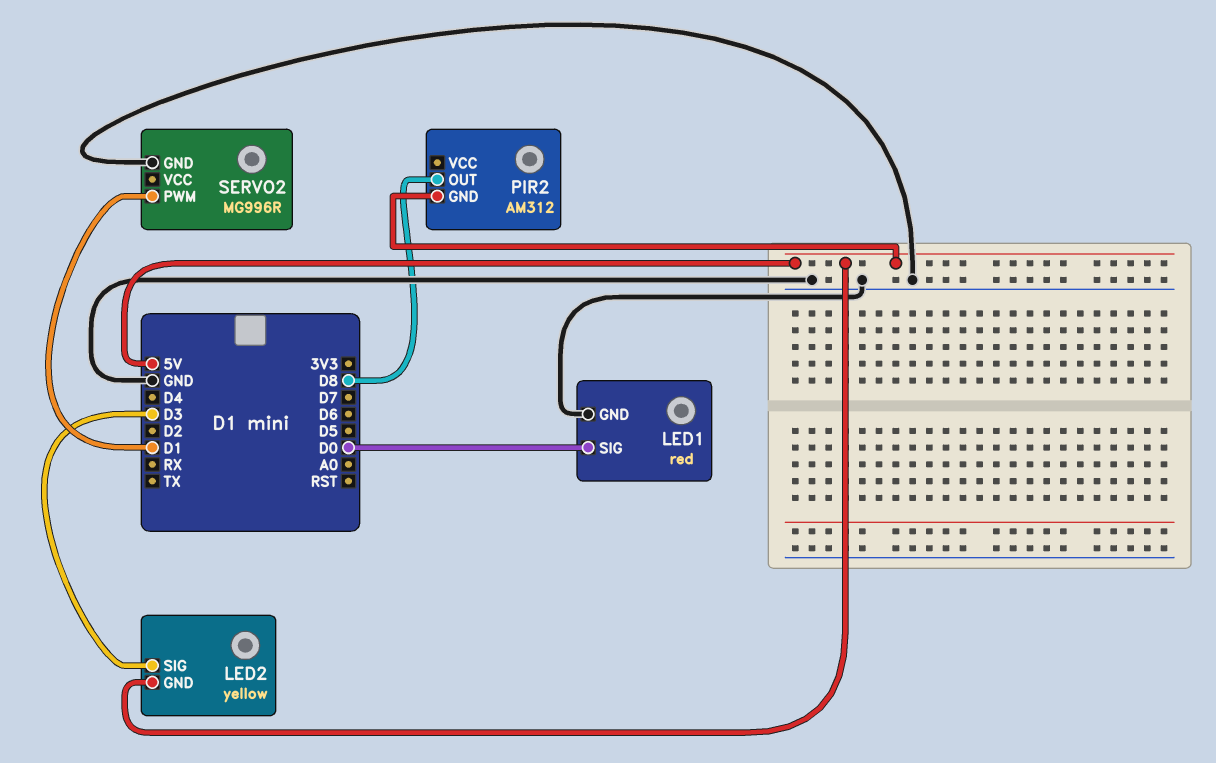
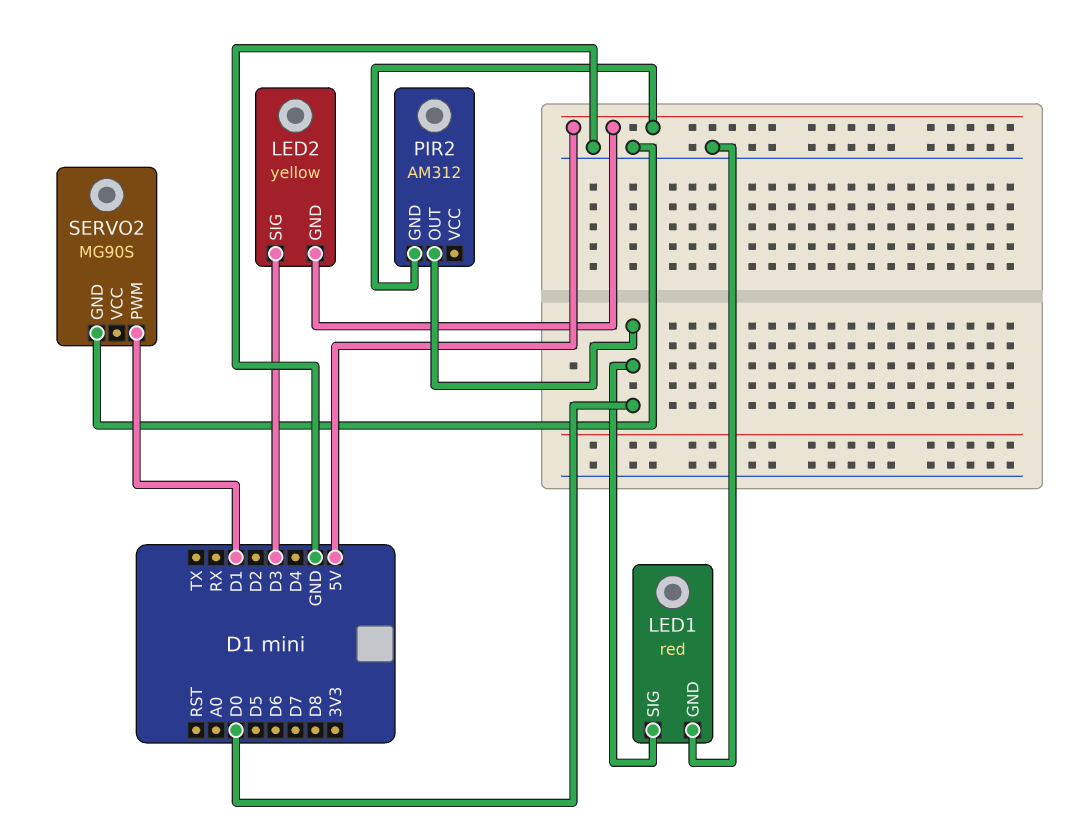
PIR2 pin OUT: D8 -> D0
SERVO2: MG996R -> MG90S

